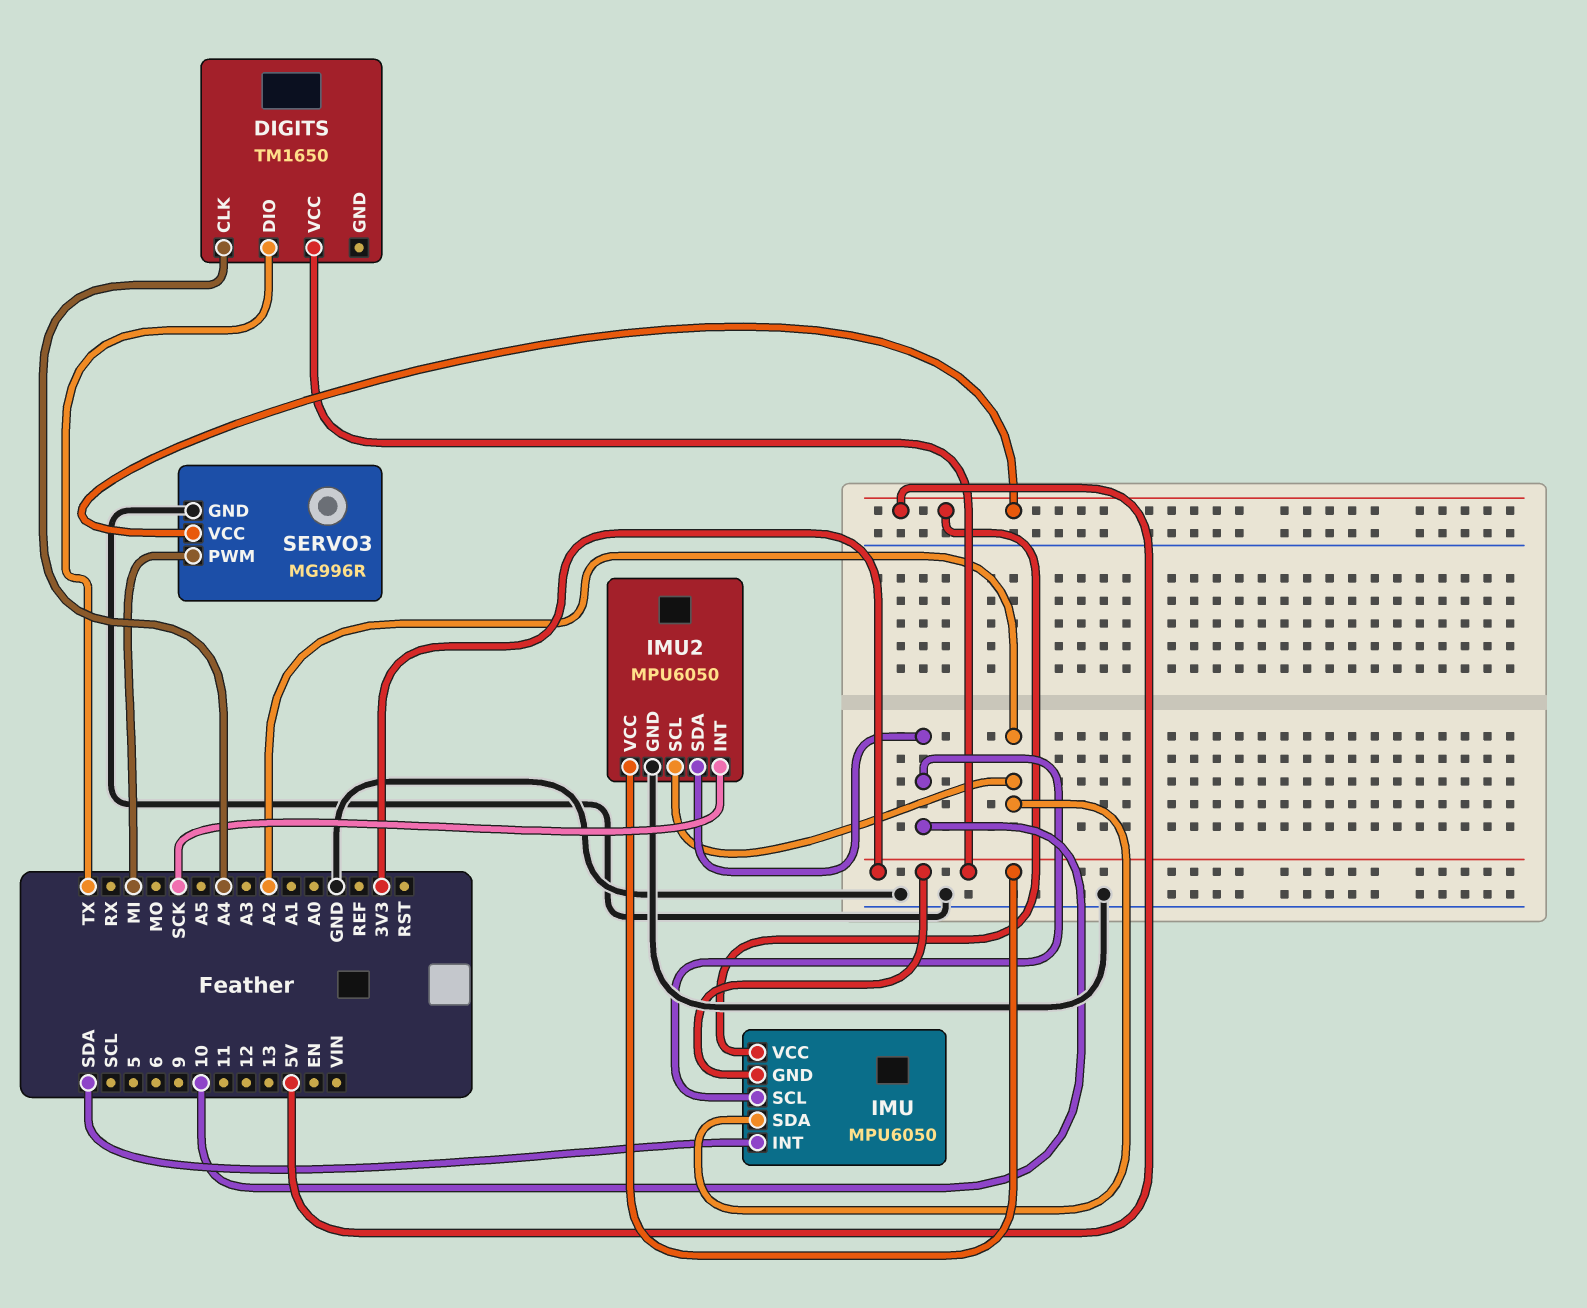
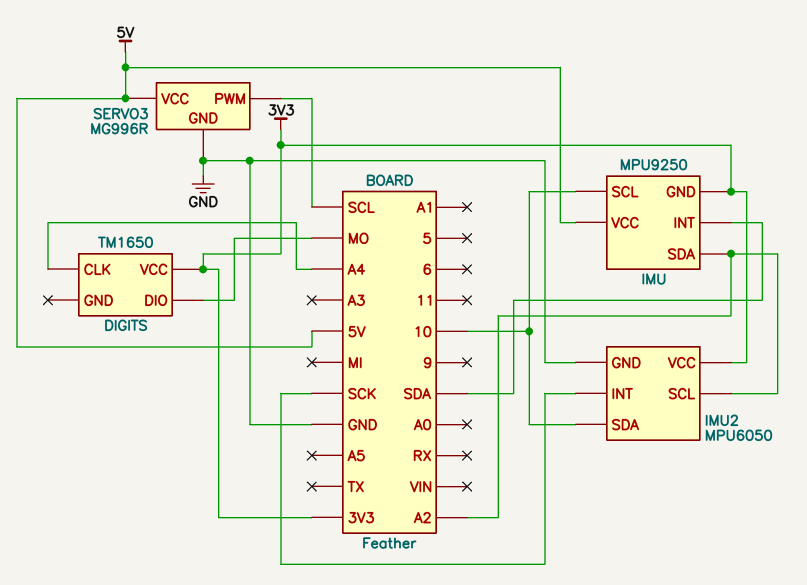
DIGITS pin DIO: TX -> MO
IMU: MPU6050 -> MPU9250
SERVO3 pin PWM: MI -> SCL

